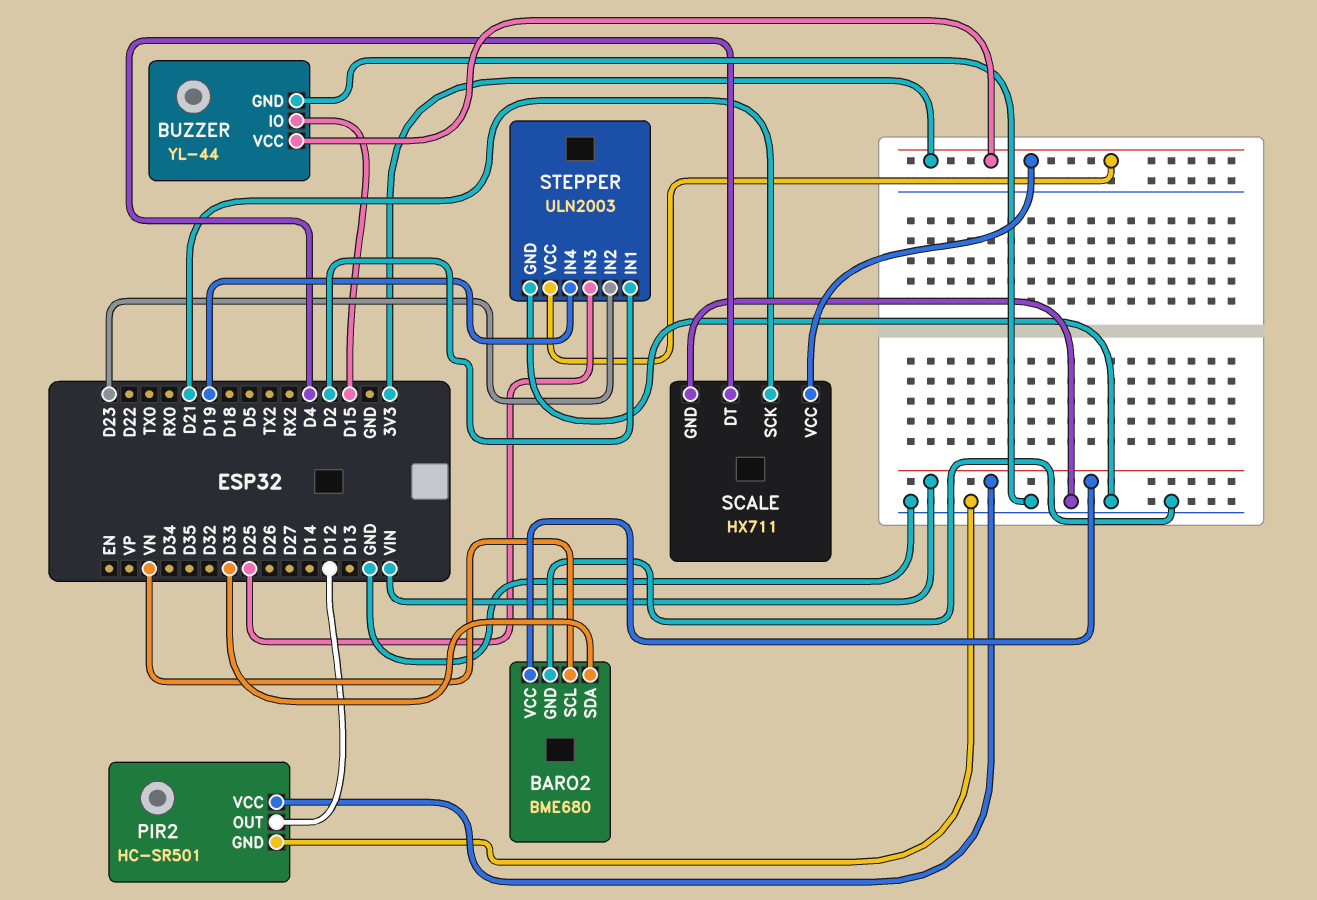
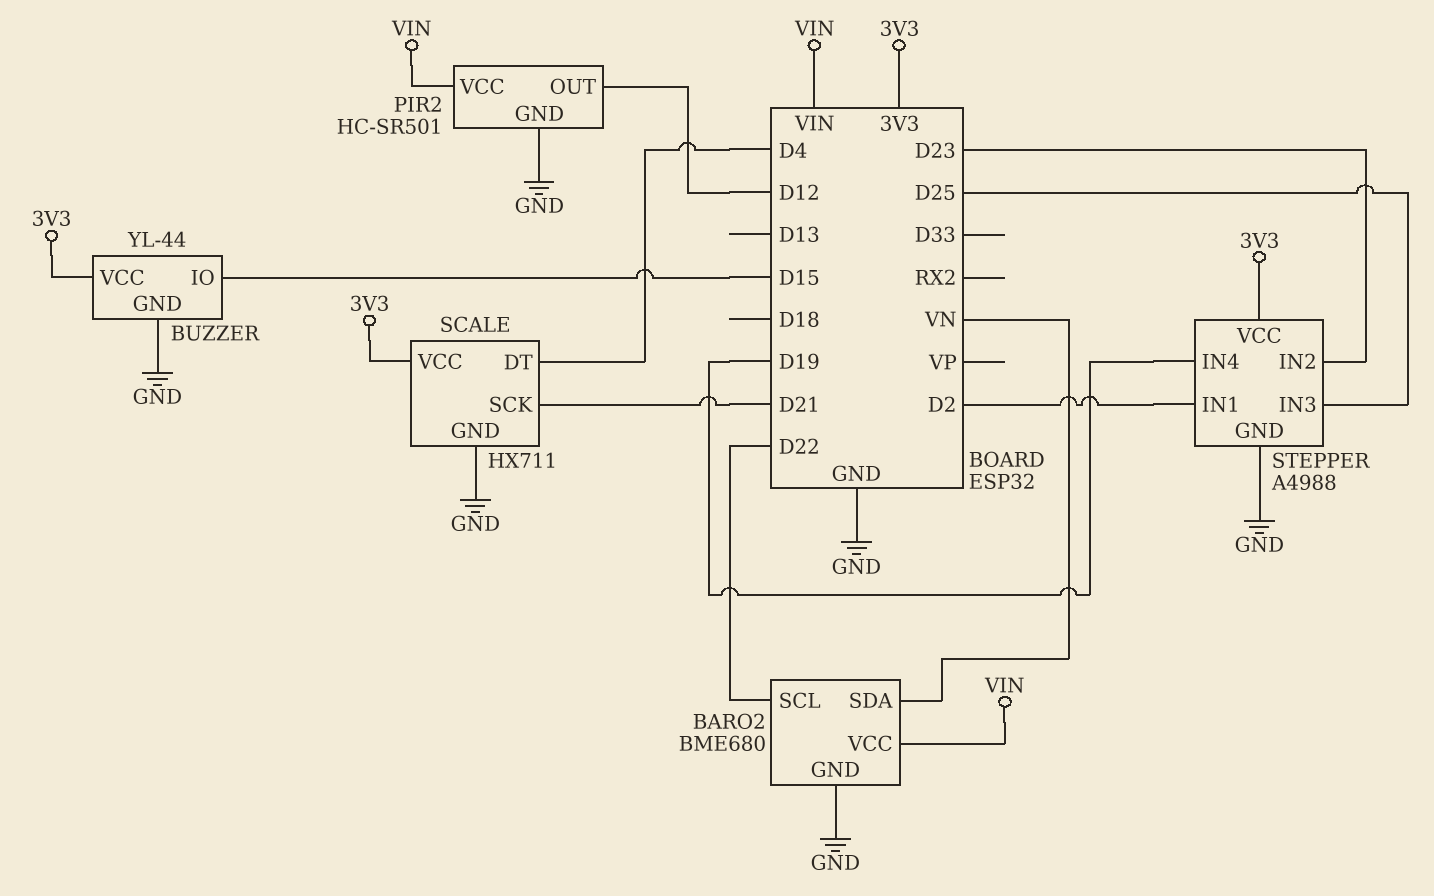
BARO2 pin SCL: VN -> D22
BARO2 pin SDA: D33 -> VN
STEPPER: ULN2003 -> A4988

